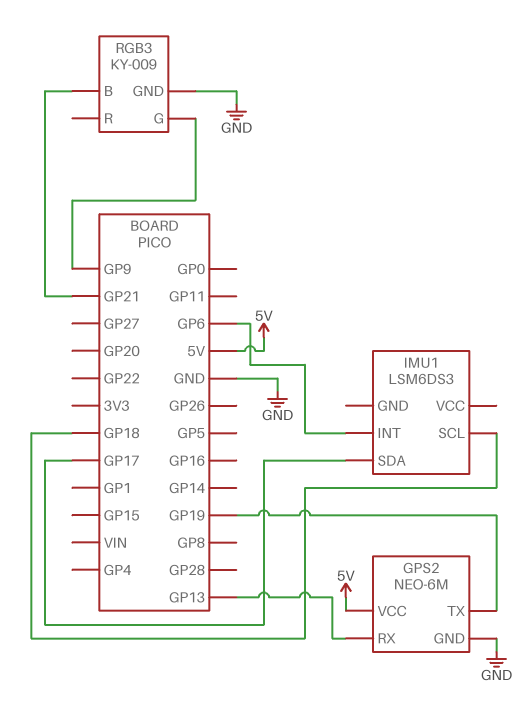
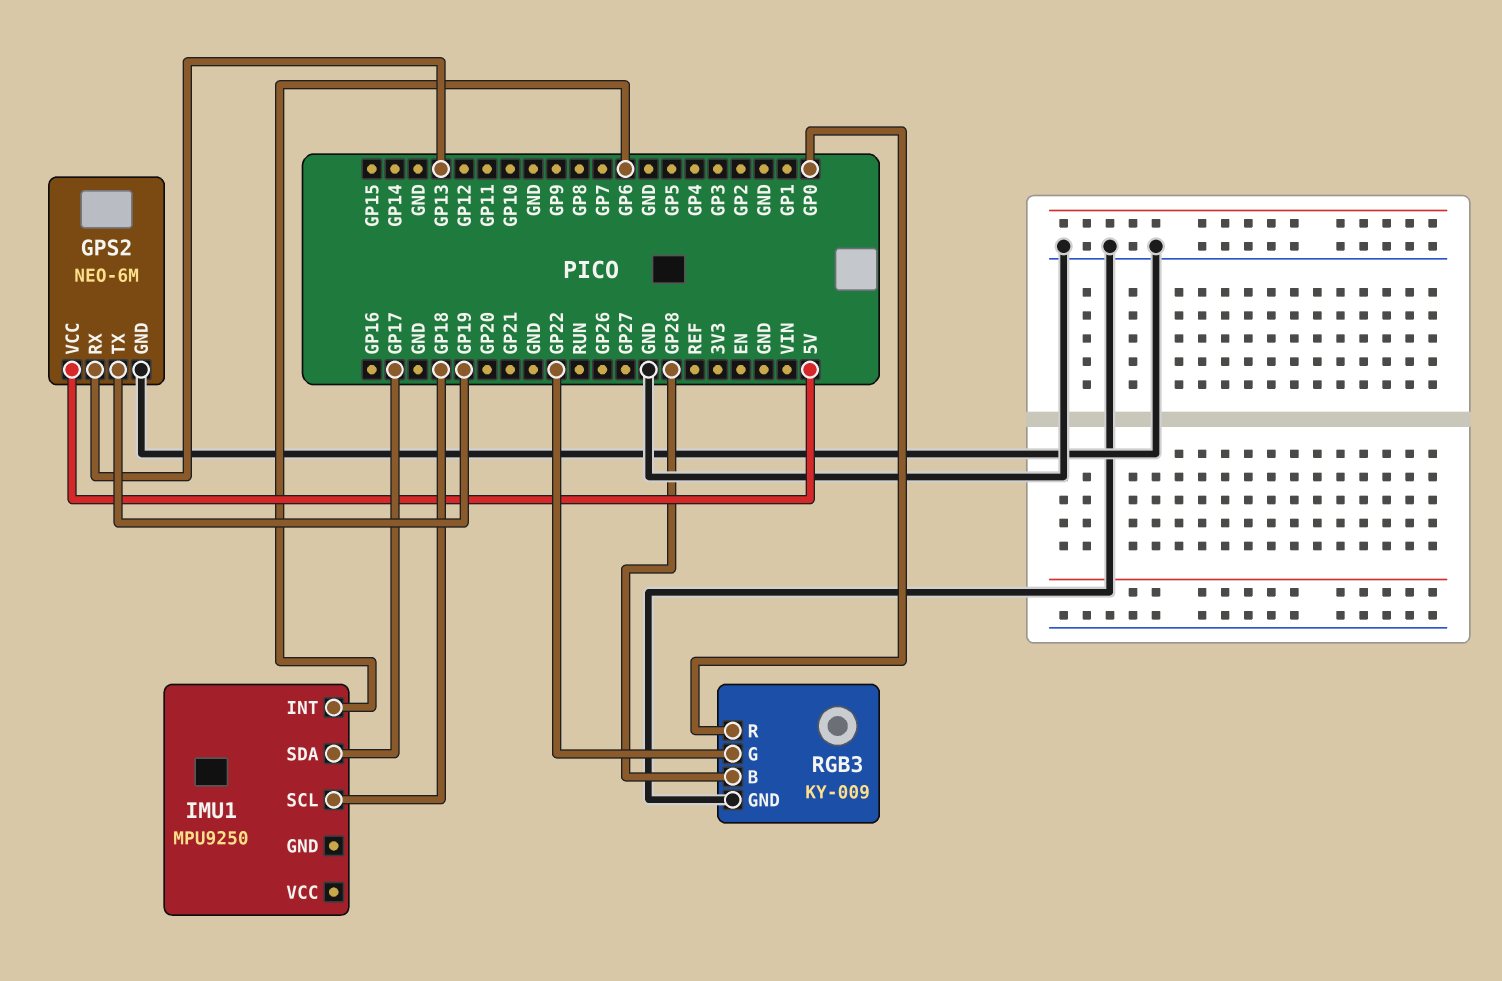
IMU1: LSM6DS3 -> MPU9250
RGB3 pin B: GP21 -> GP28
RGB3 pin G: GP9 -> GP22
RGB3 pin R: none -> GP0

